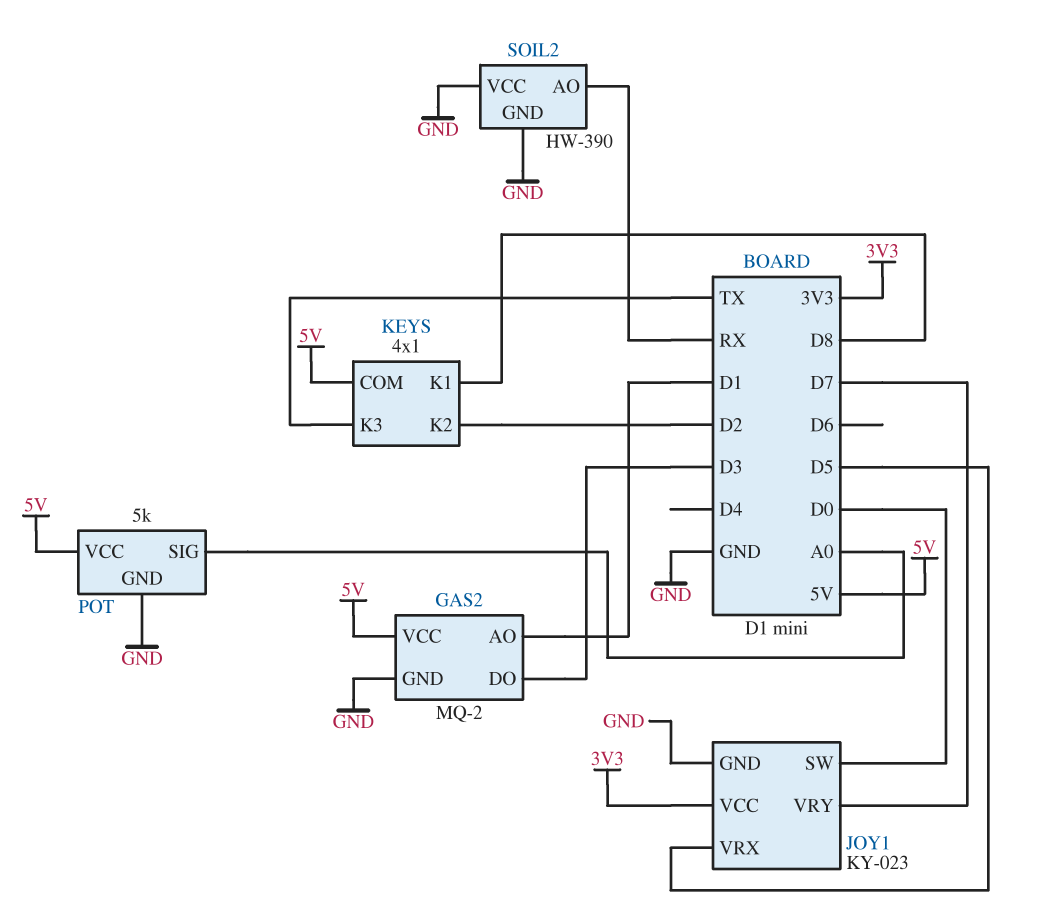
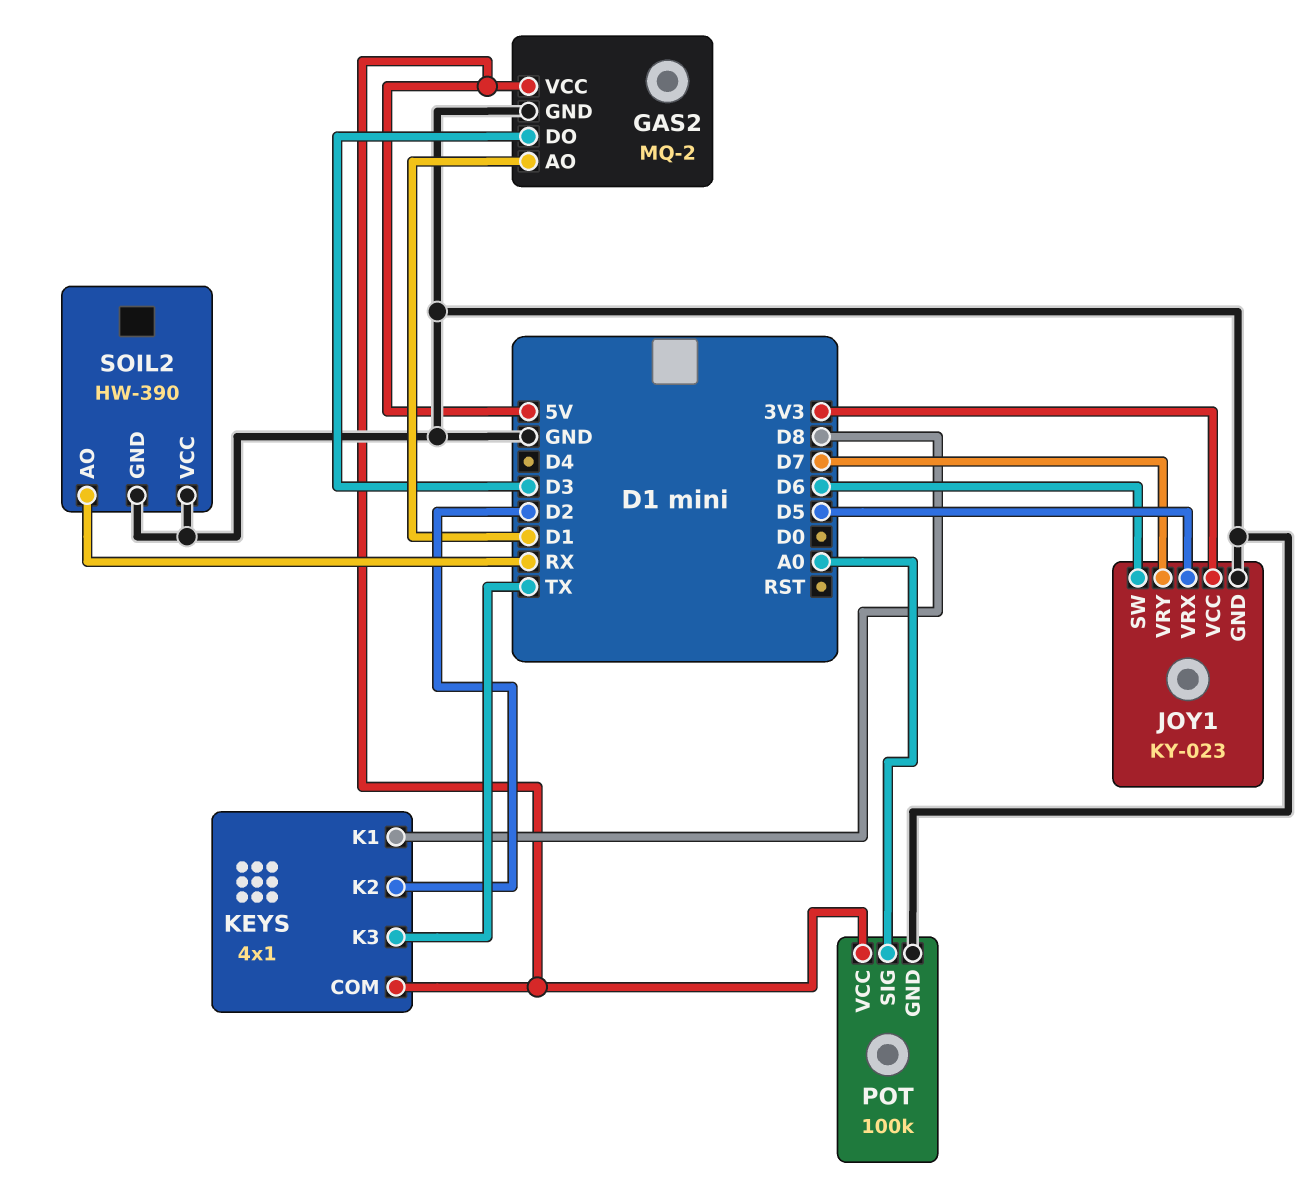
JOY1 pin SW: D0 -> D6
POT: 5k -> 100k

